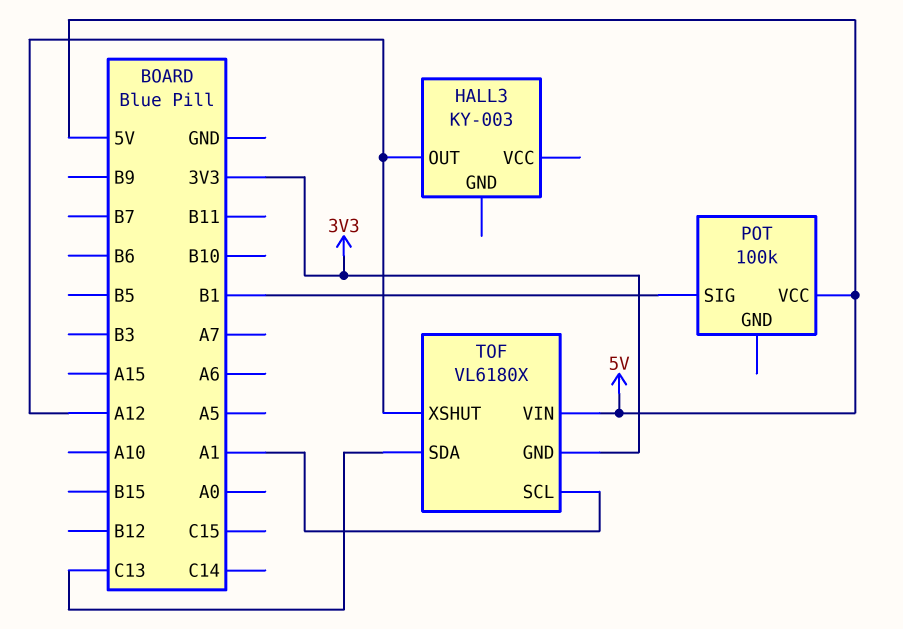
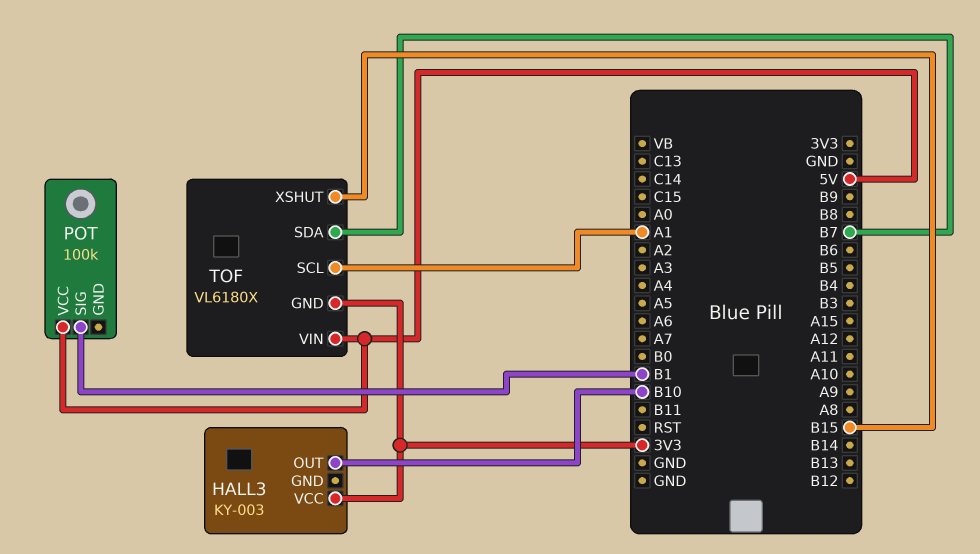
HALL3 pin OUT: A12 -> B10
HALL3 pin VCC: none -> 3V3
TOF pin SDA: C13 -> B7
TOF pin XSHUT: A12 -> B15

